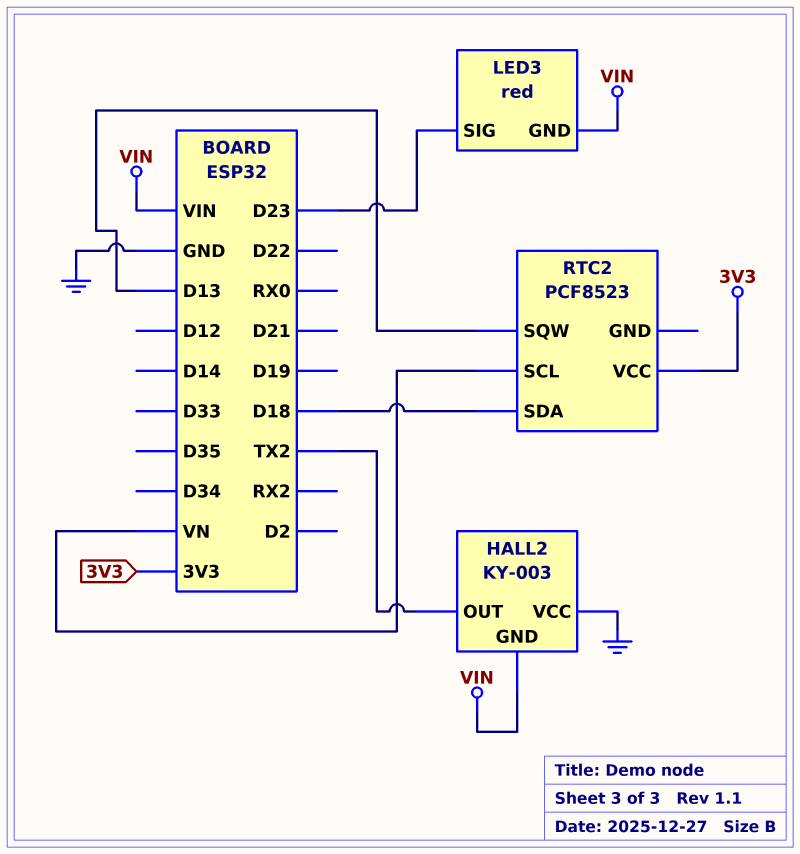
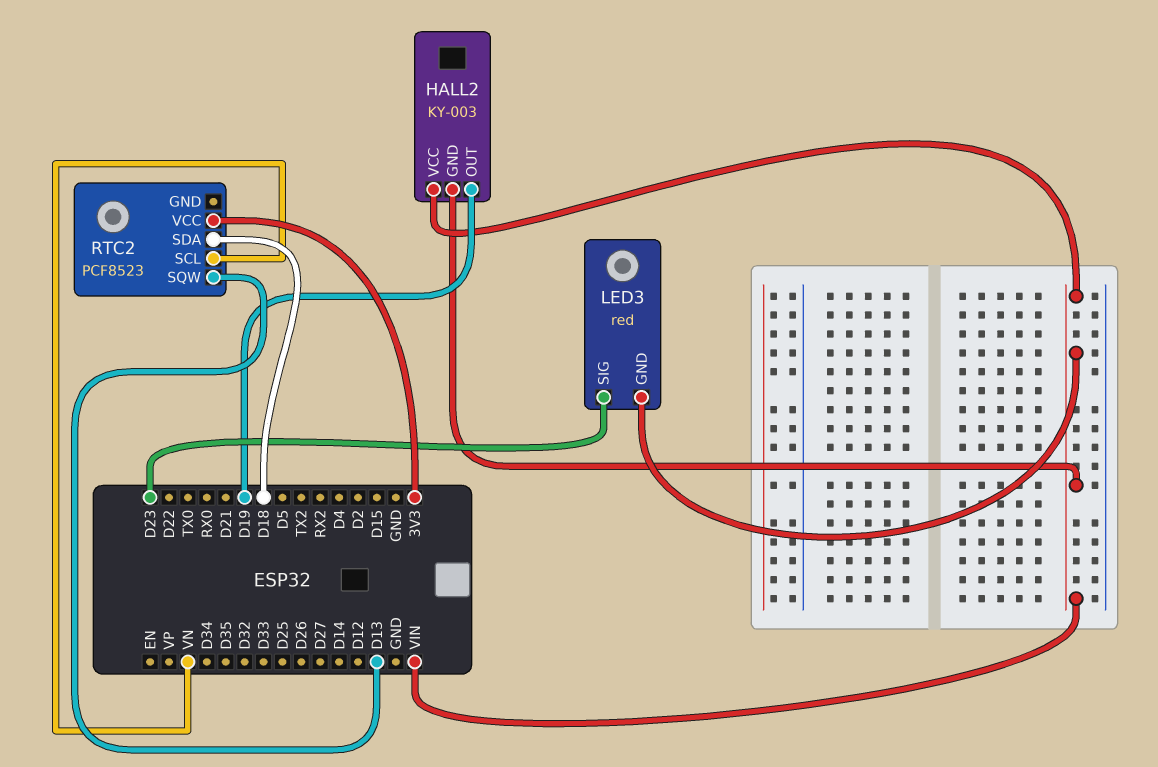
HALL2 pin OUT: TX2 -> D19
HALL2 pin VCC: GND -> VIN

